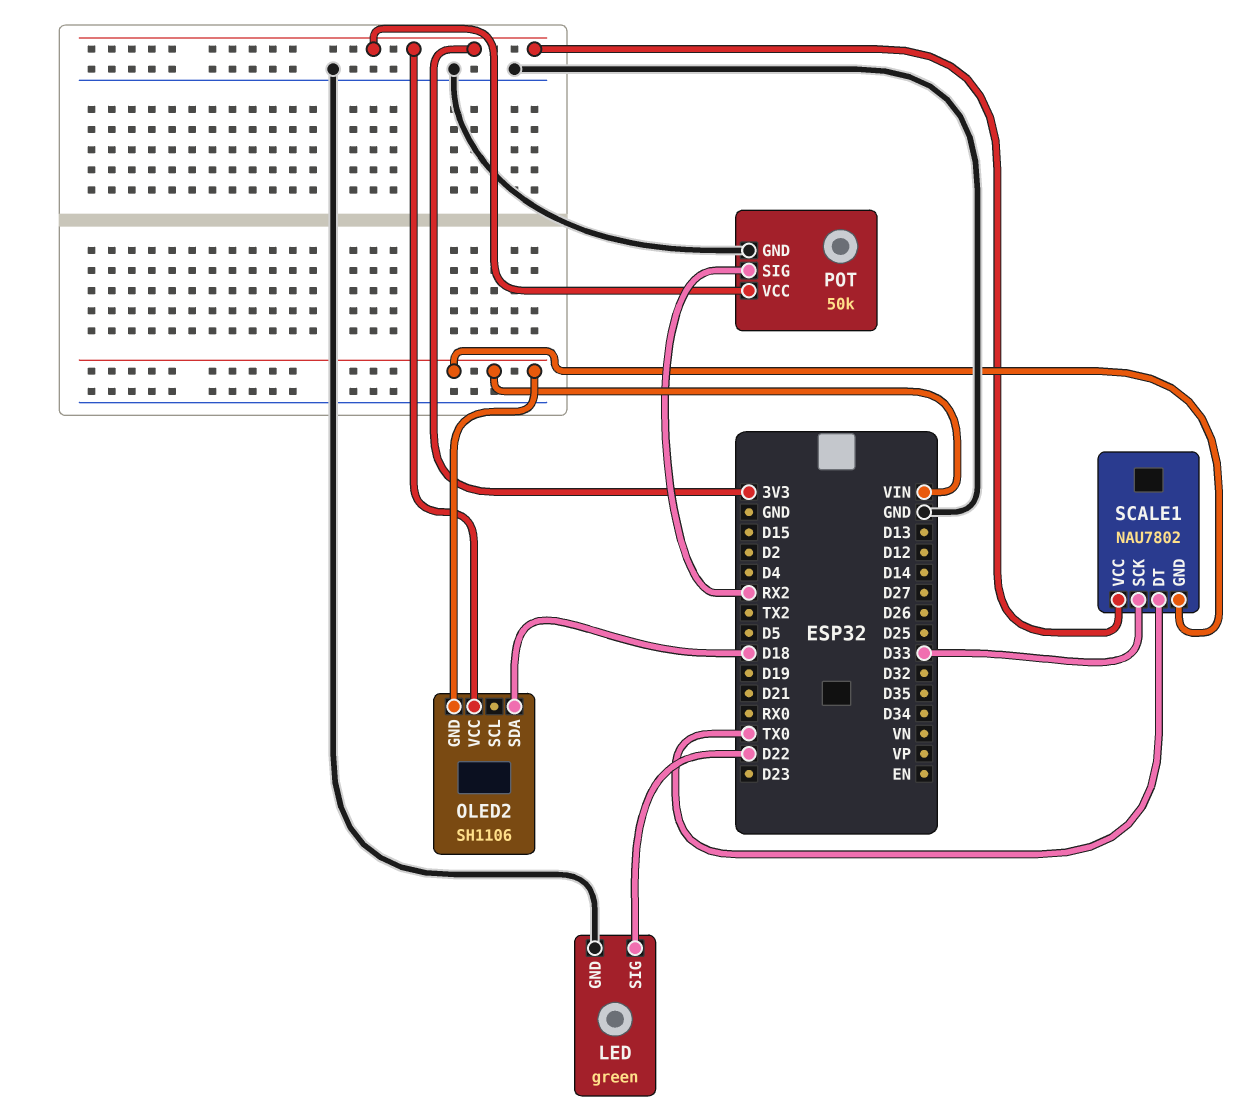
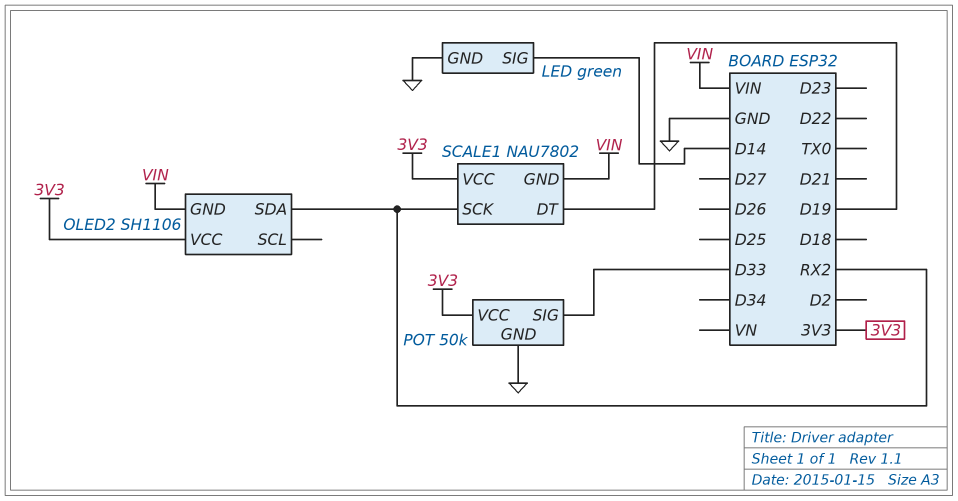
LED pin SIG: D22 -> D14
OLED2 pin SDA: D18 -> RX2
POT pin SIG: RX2 -> D33
SCALE1 pin DT: TX0 -> D19
SCALE1 pin SCK: D33 -> RX2

